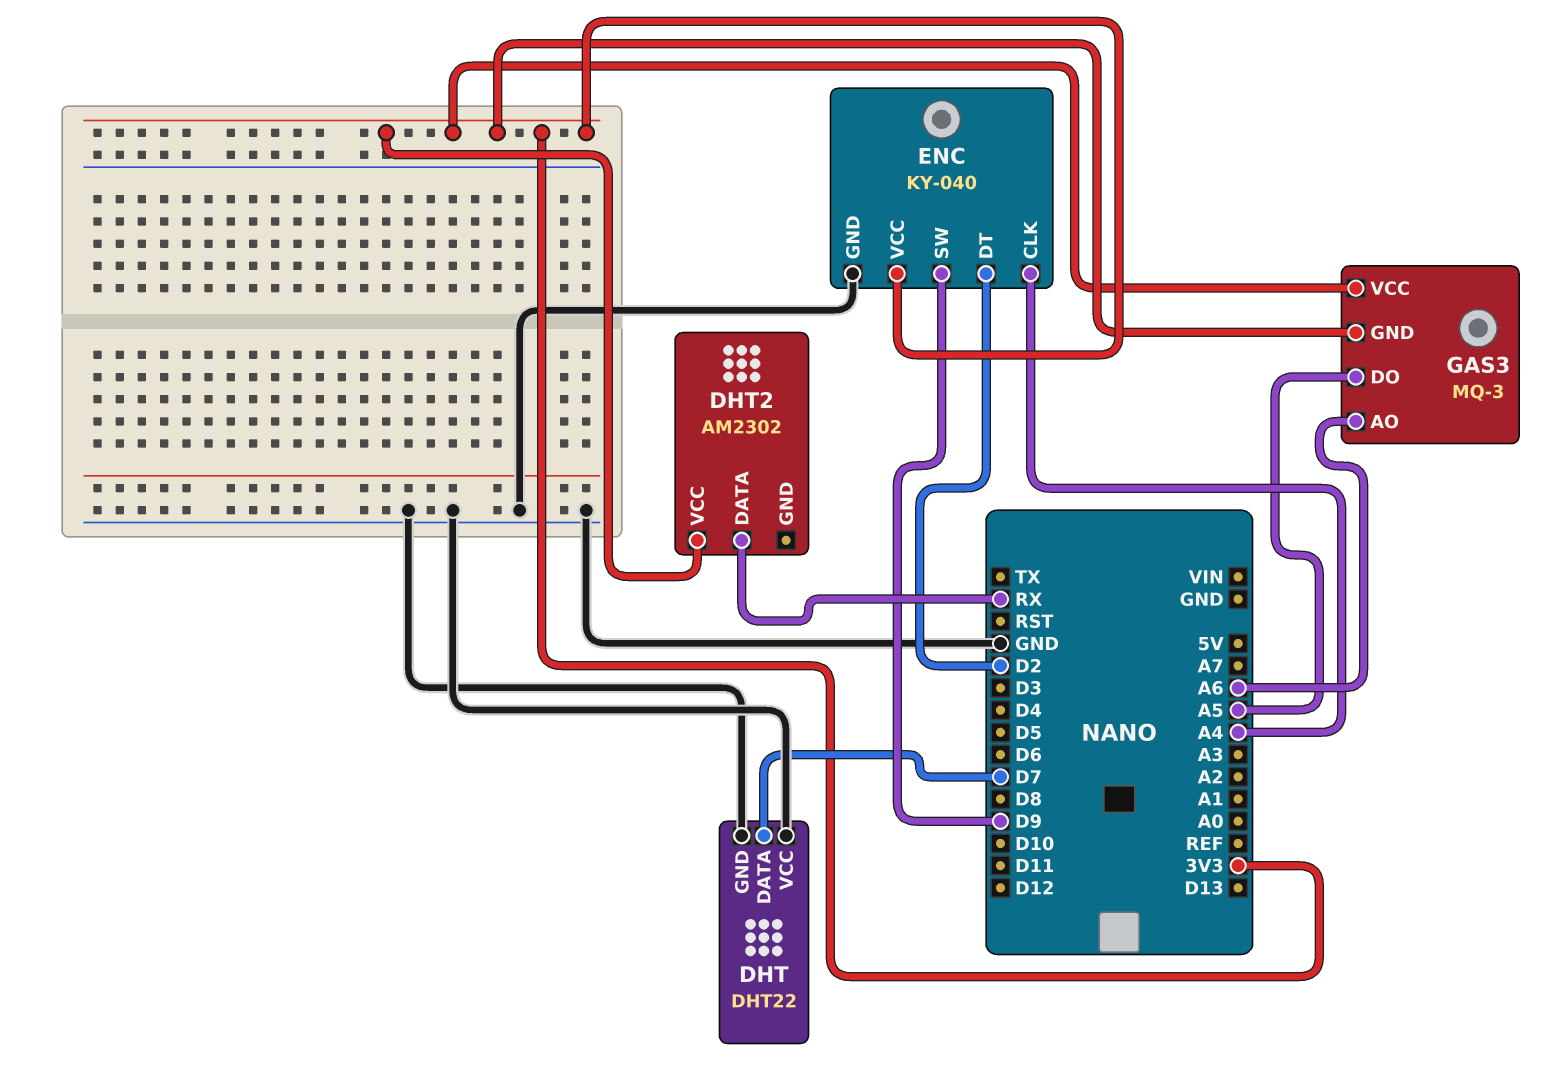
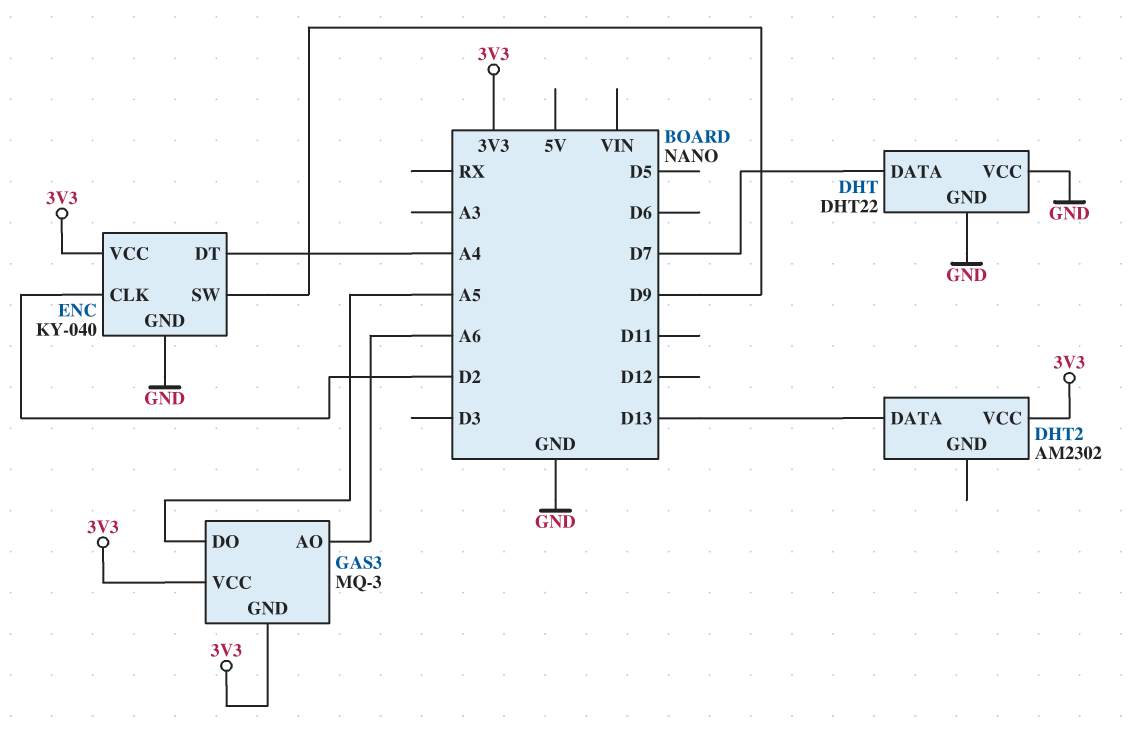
DHT2 pin DATA: RX -> D13
ENC pin CLK: A4 -> D2
ENC pin DT: D2 -> A4

